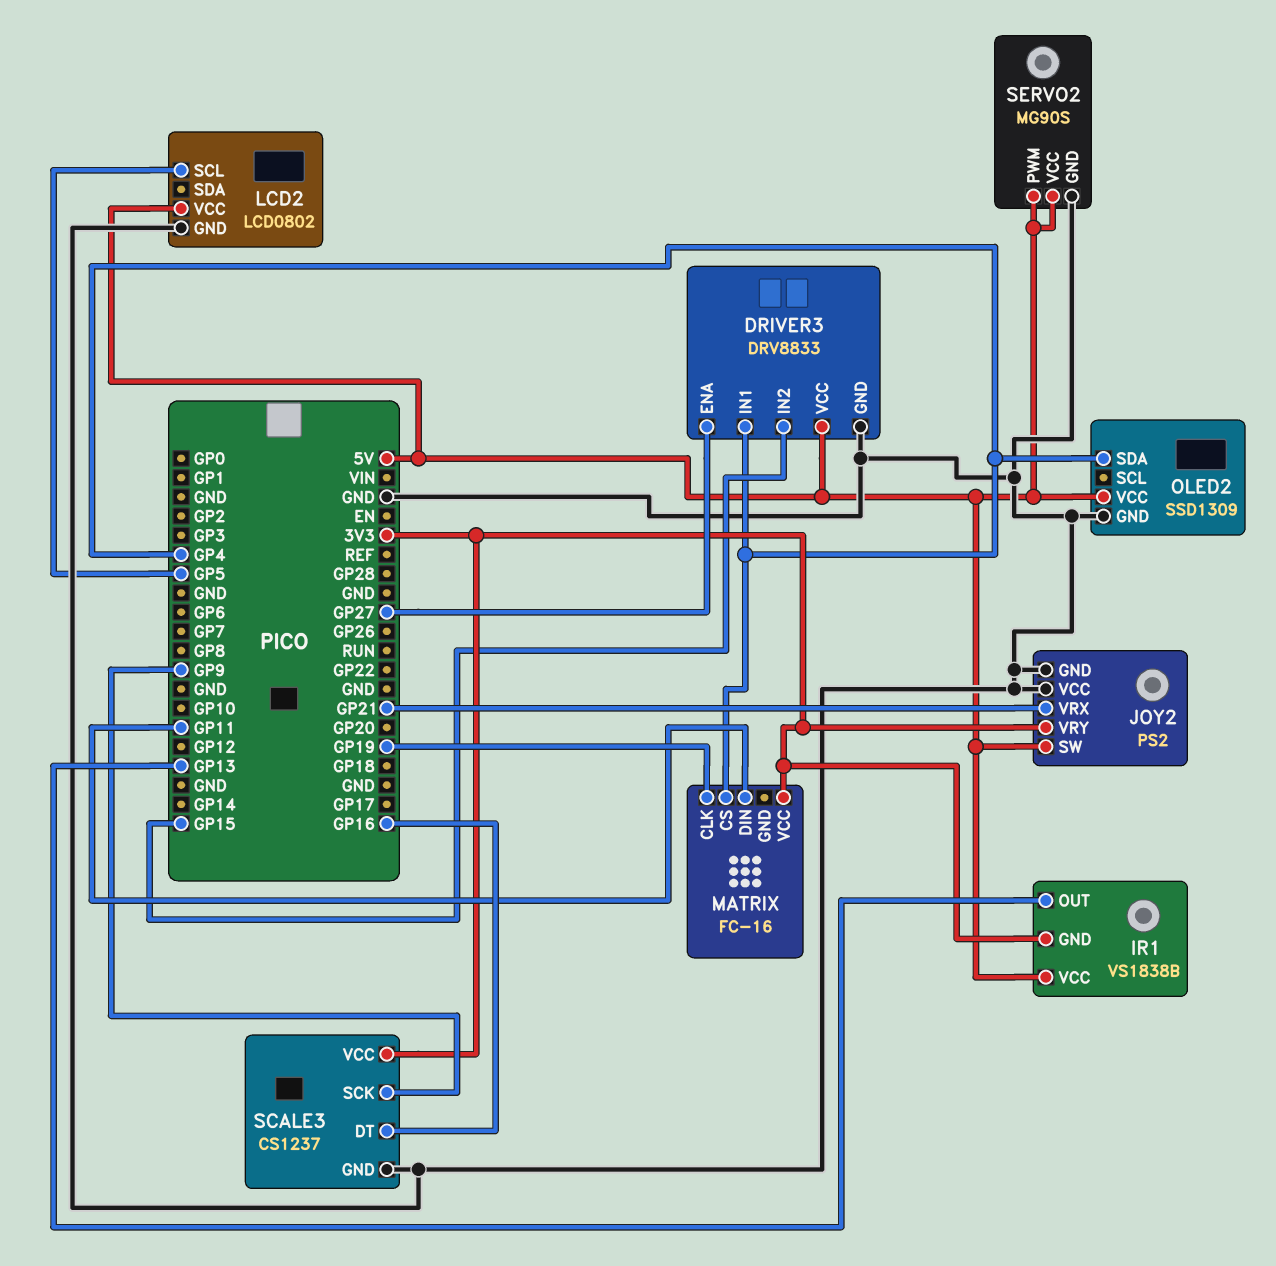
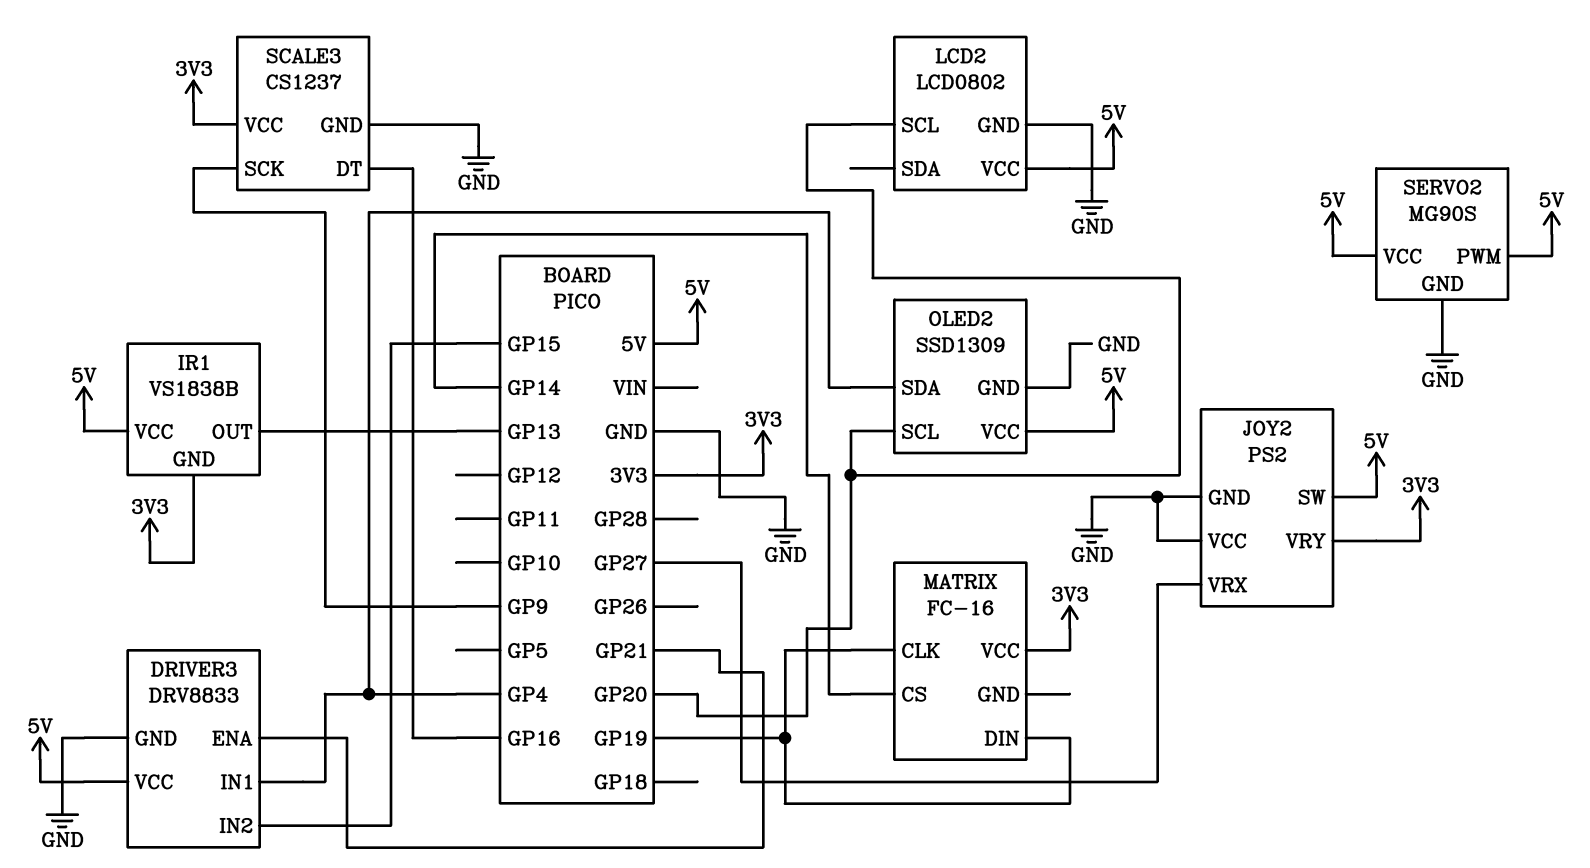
DRIVER3 pin ENA: GP27 -> GP21
JOY2 pin VRX: GP21 -> GP27
LCD2 pin SCL: GP5 -> GP20
MATRIX pin CS: GP4 -> GP14
MATRIX pin DIN: GP11 -> GP19
OLED2 pin SCL: none -> GP20

